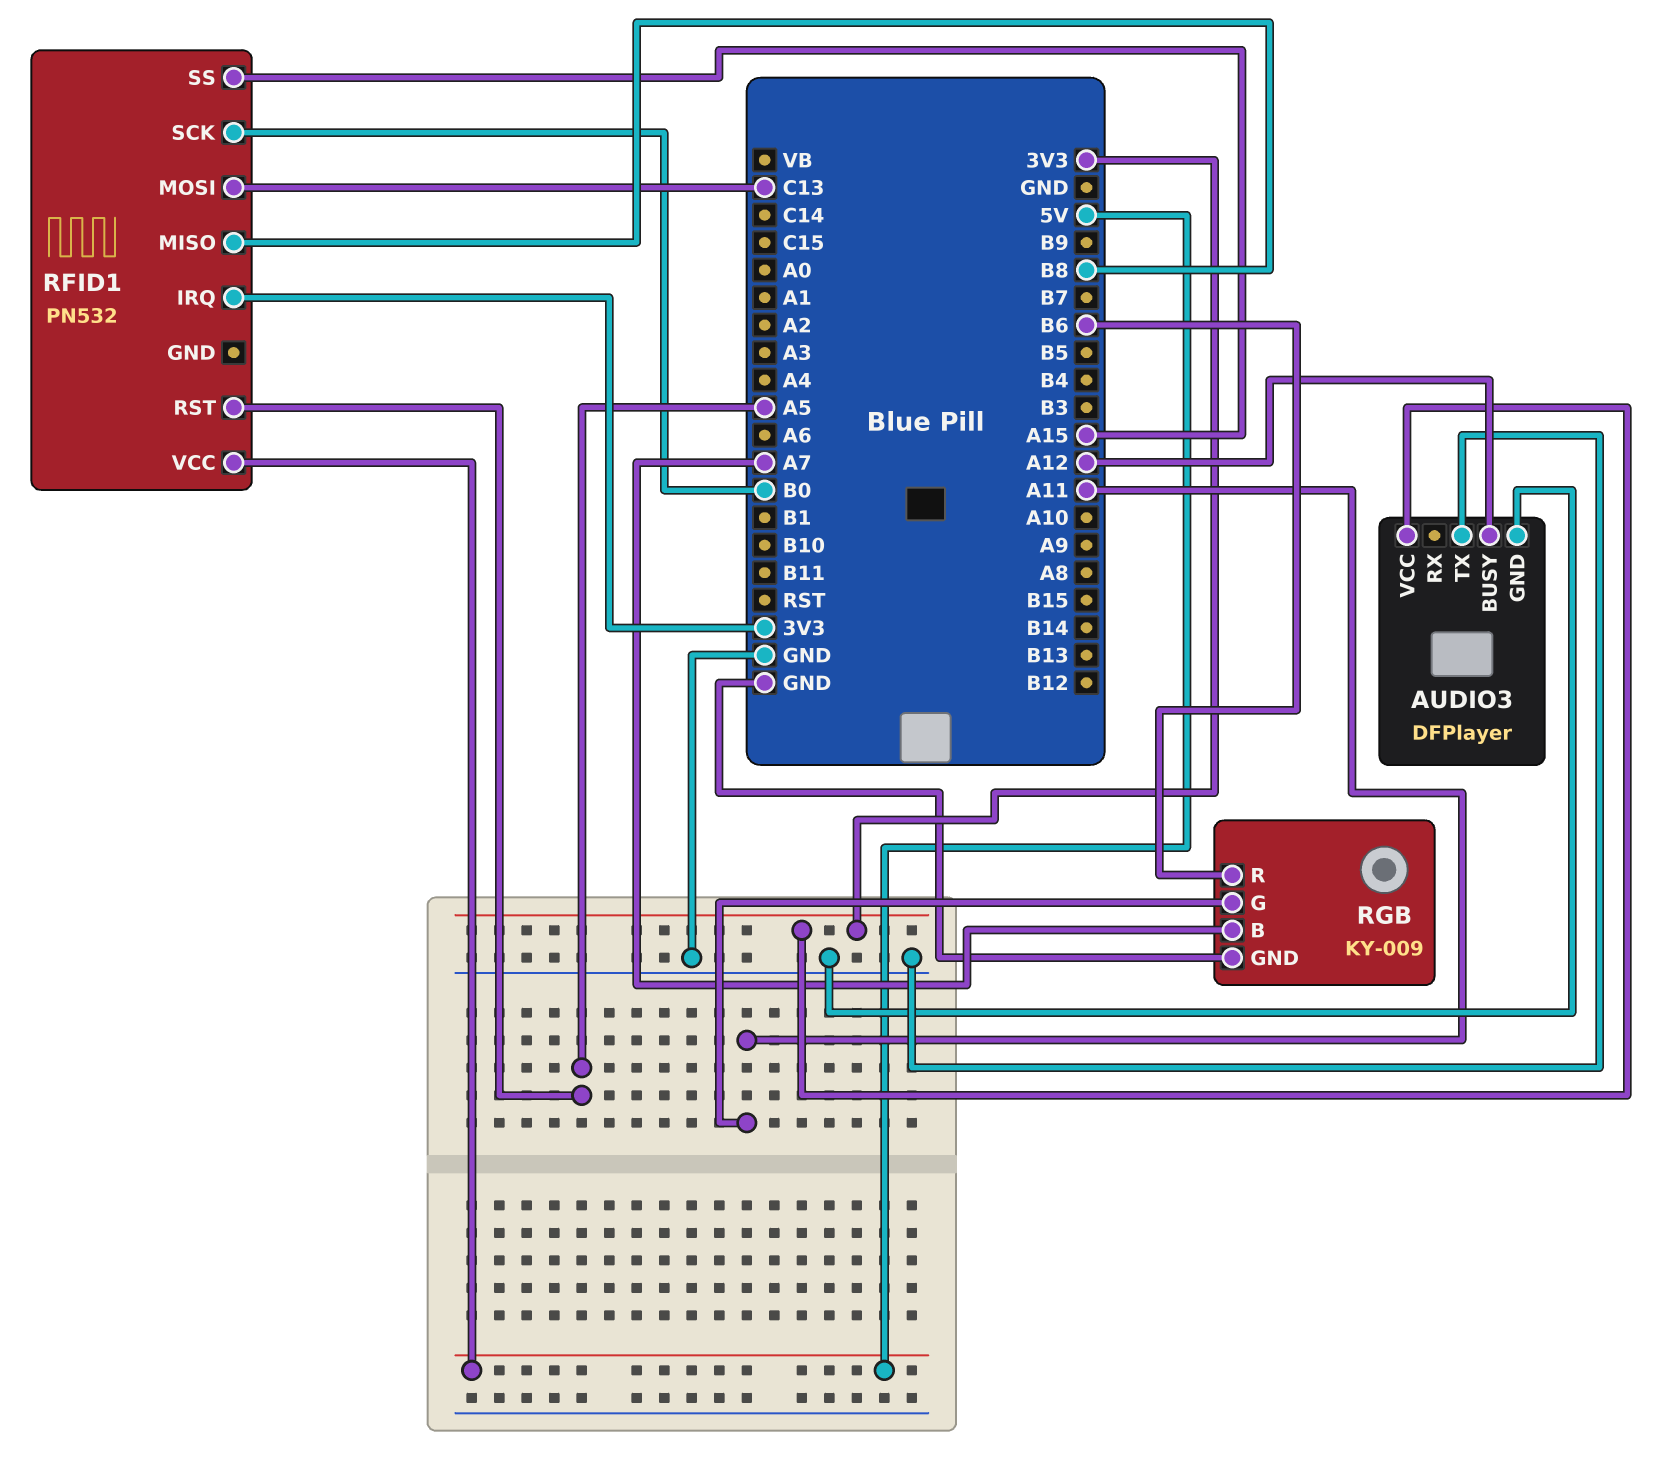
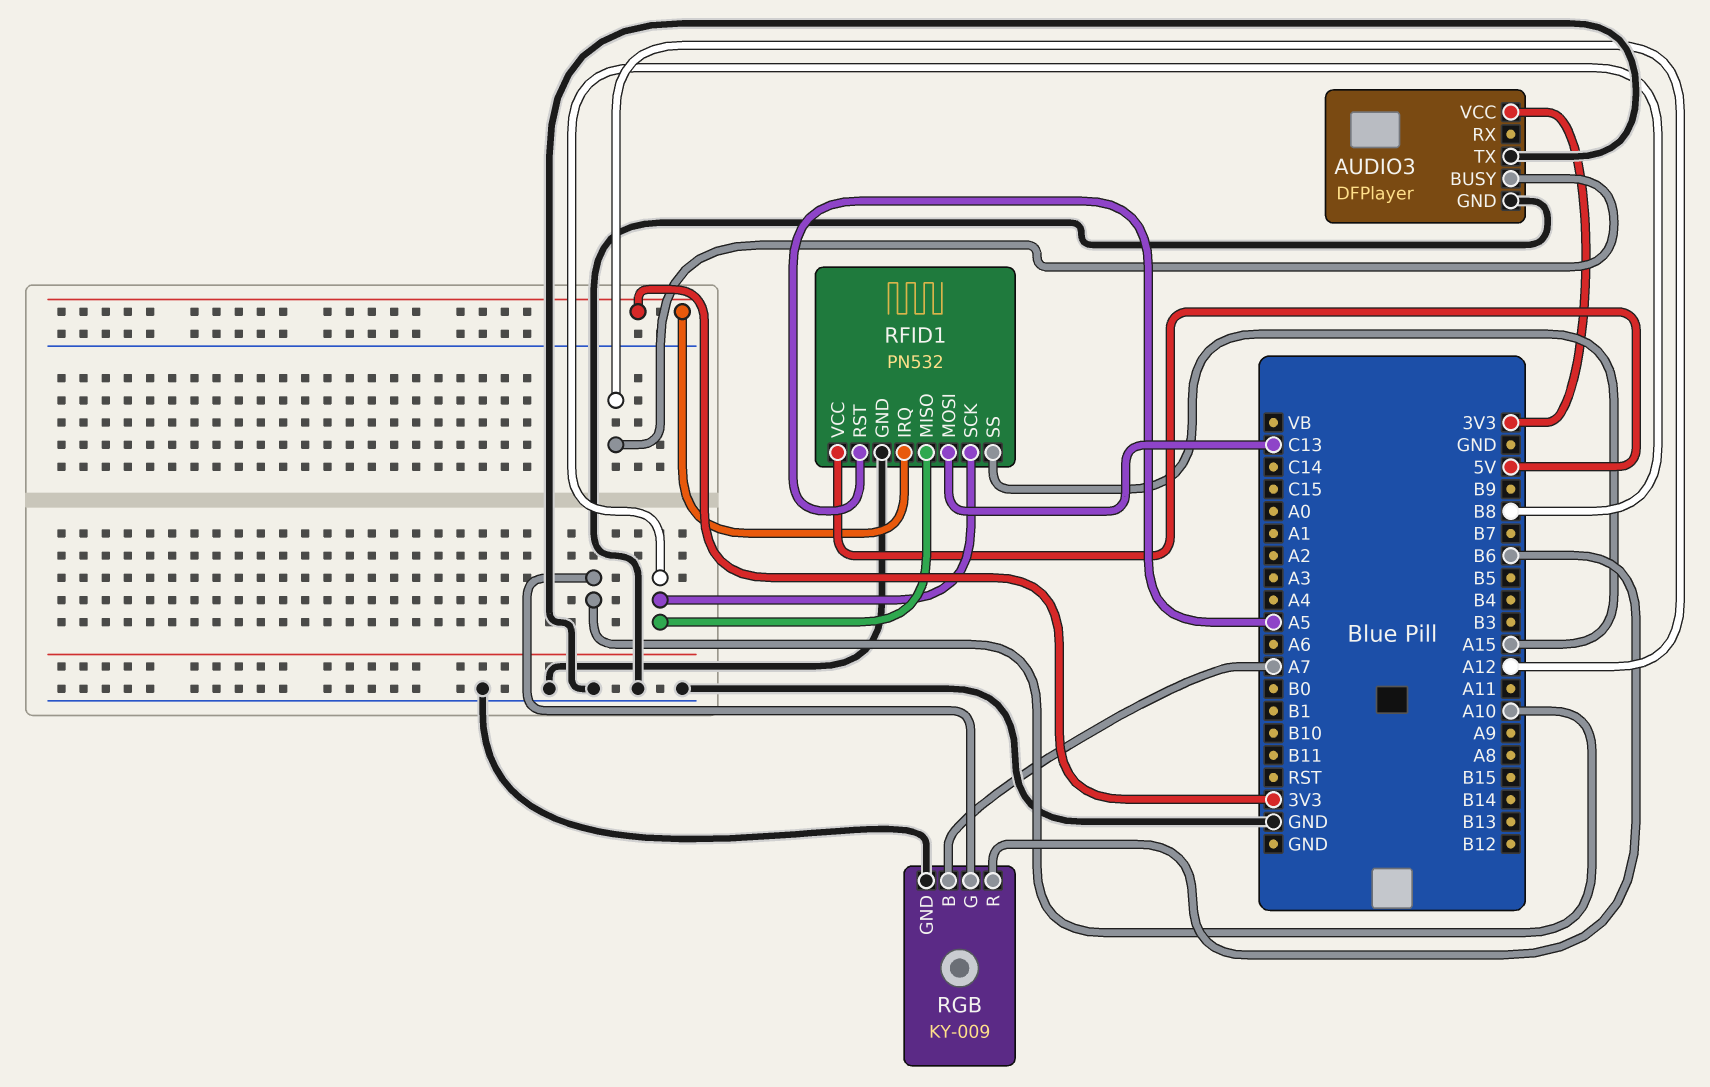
RFID1 pin GND: none -> GND
RFID1 pin SCK: B0 -> B8
RGB pin G: A11 -> A10

